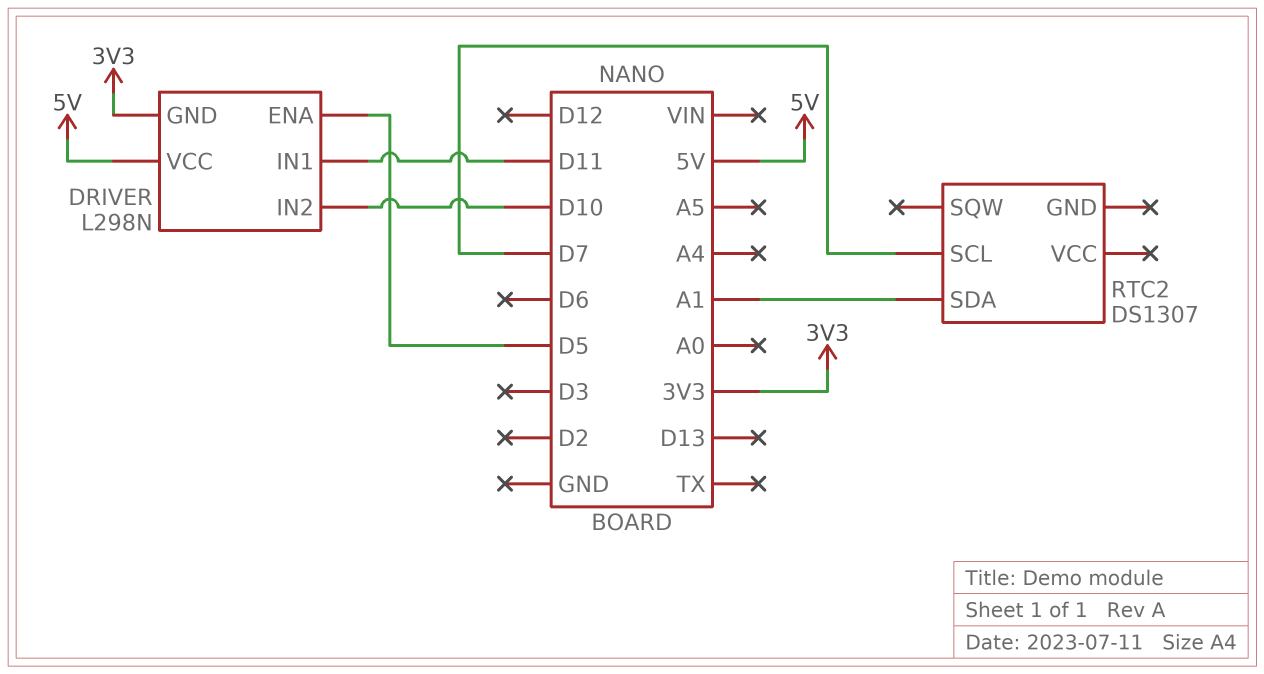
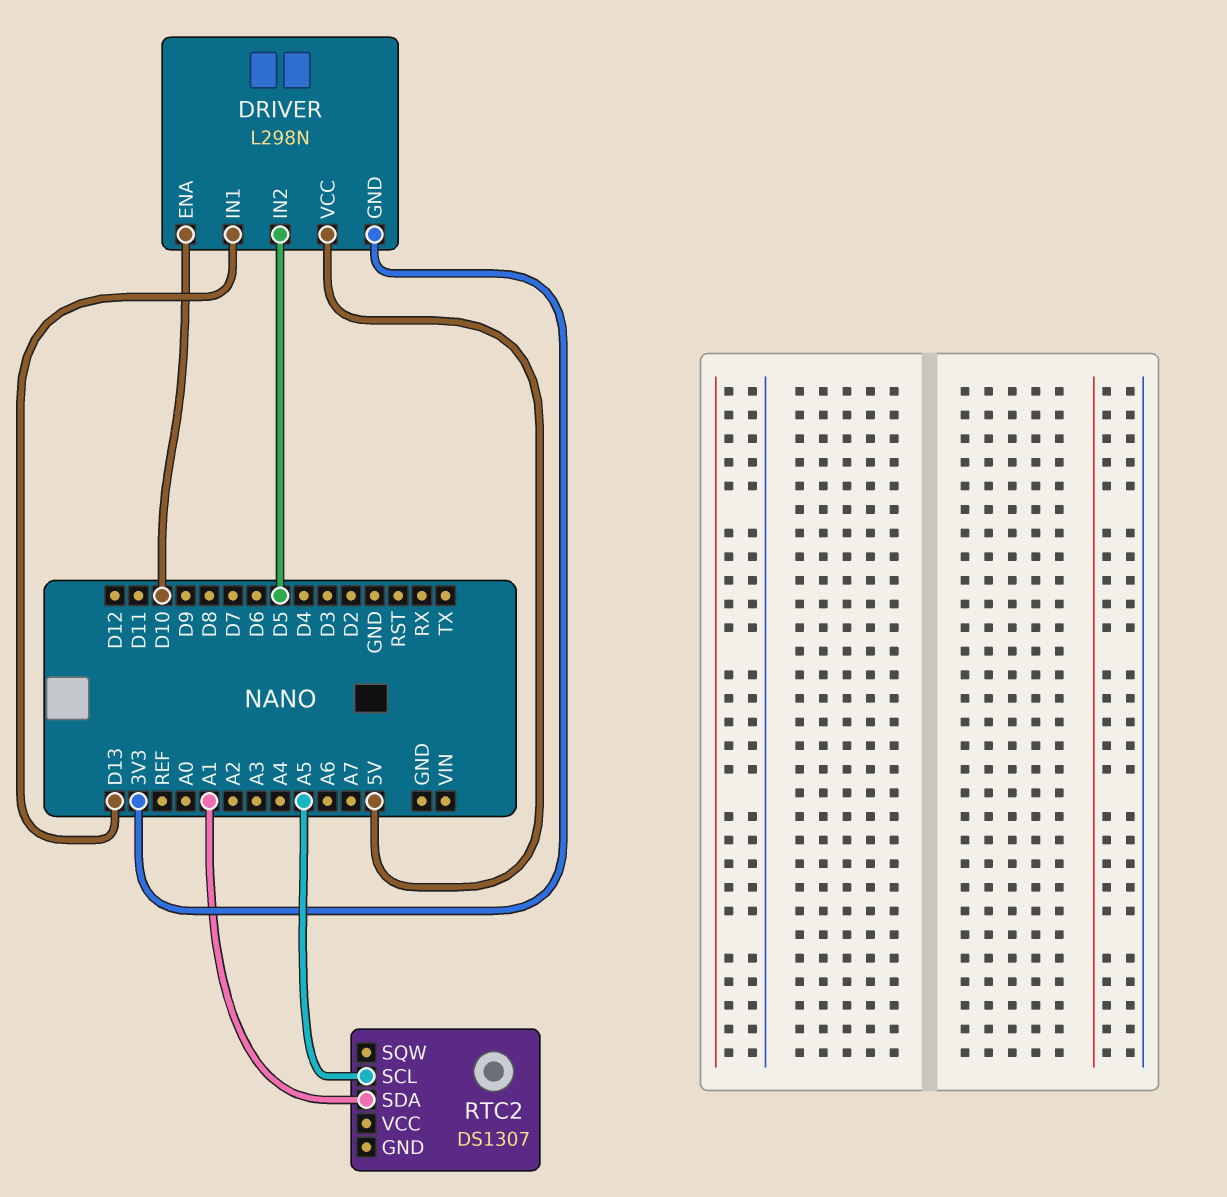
DRIVER pin ENA: D5 -> D10
DRIVER pin IN1: D11 -> D13
DRIVER pin IN2: D10 -> D5
RTC2 pin SCL: D7 -> A5

